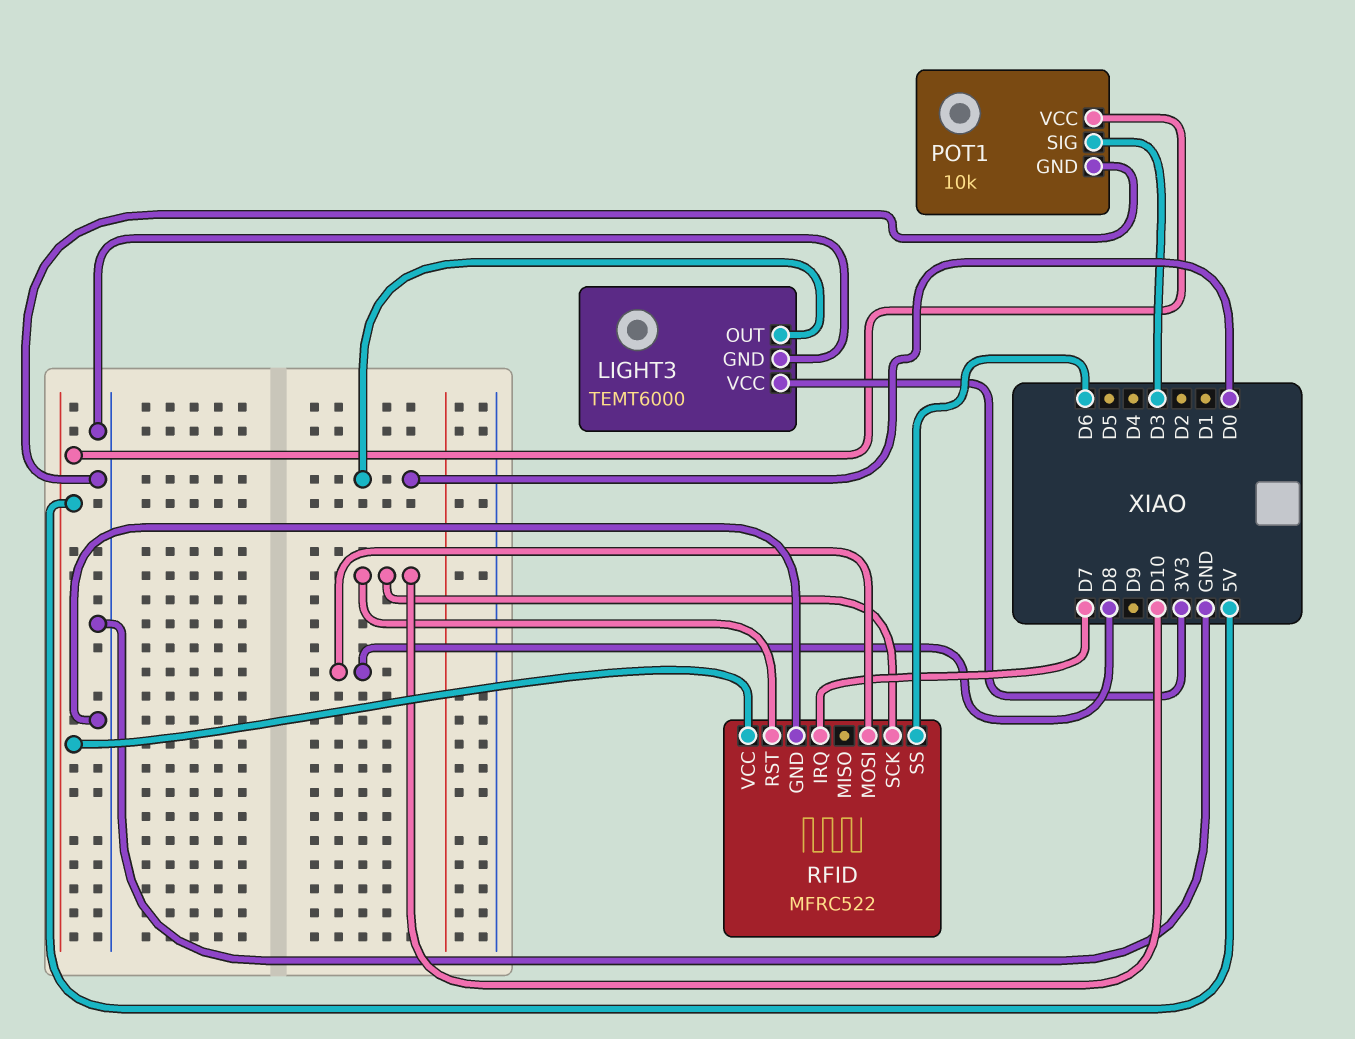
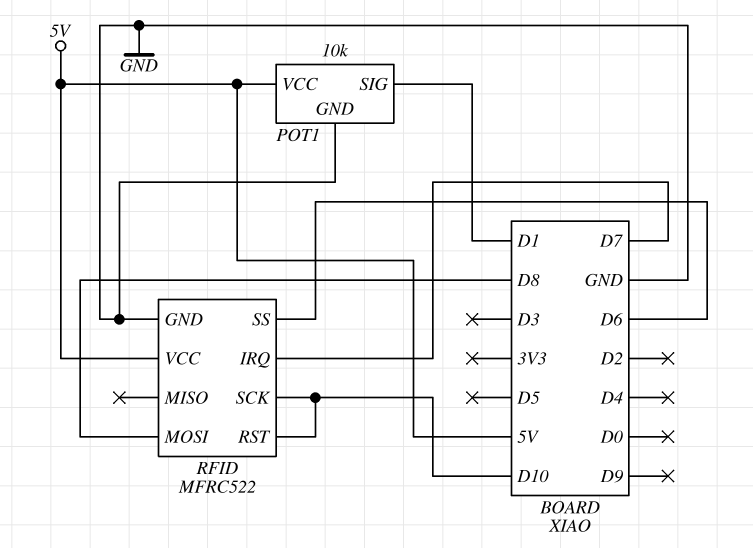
LIGHT3: TEMT6000 -> none
LIGHT3 pin GND: GND -> none
LIGHT3 pin OUT: D0 -> none
LIGHT3 pin VCC: 3V3 -> none
POT1 pin SIG: D3 -> D1

